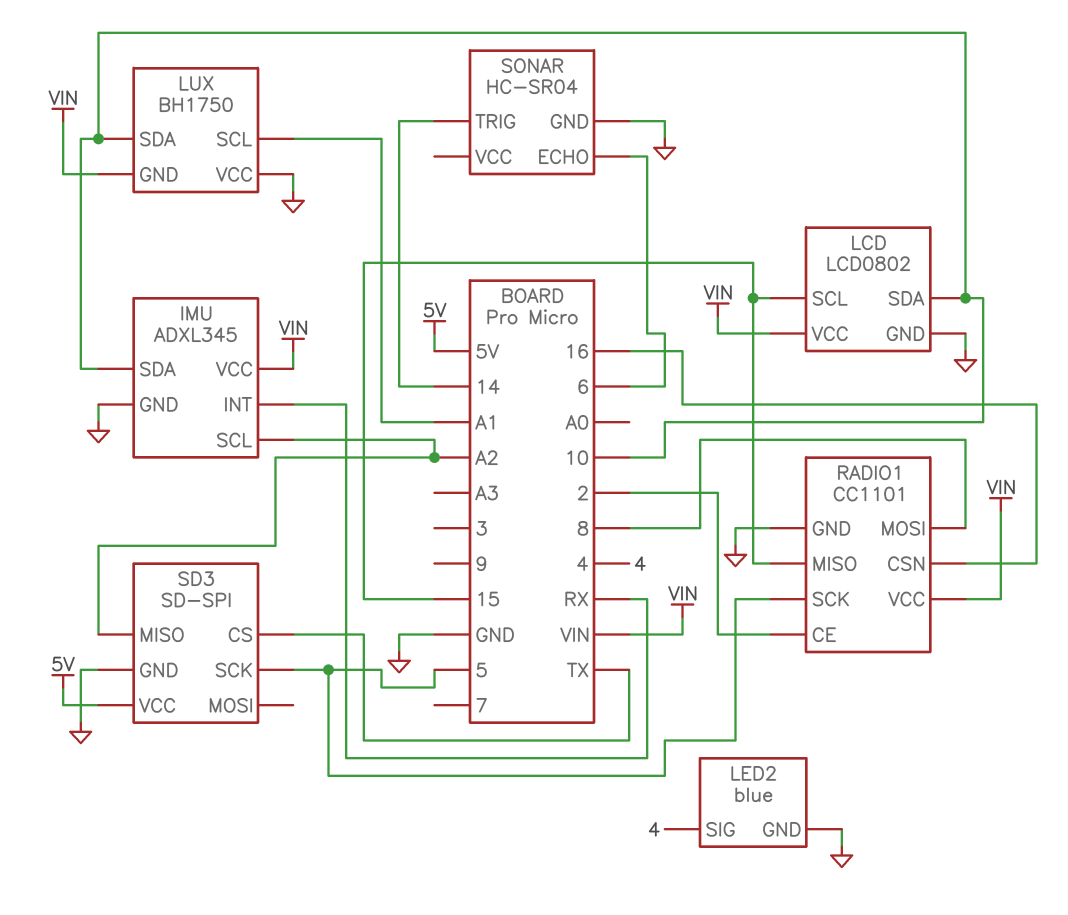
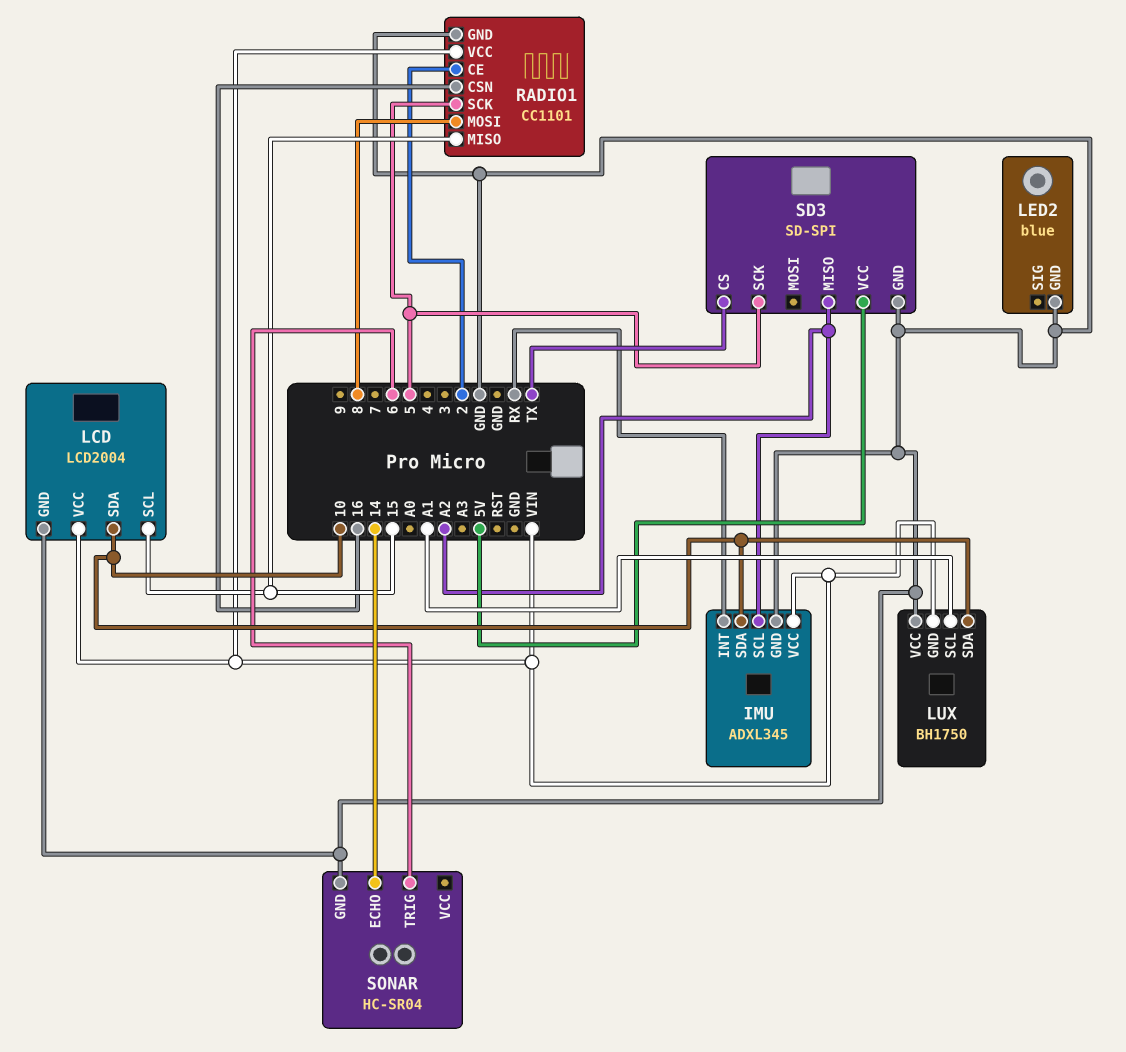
LCD: LCD0802 -> LCD2004
LED2 pin SIG: 4 -> none
SONAR pin ECHO: 6 -> 14
SONAR pin TRIG: 14 -> 6

